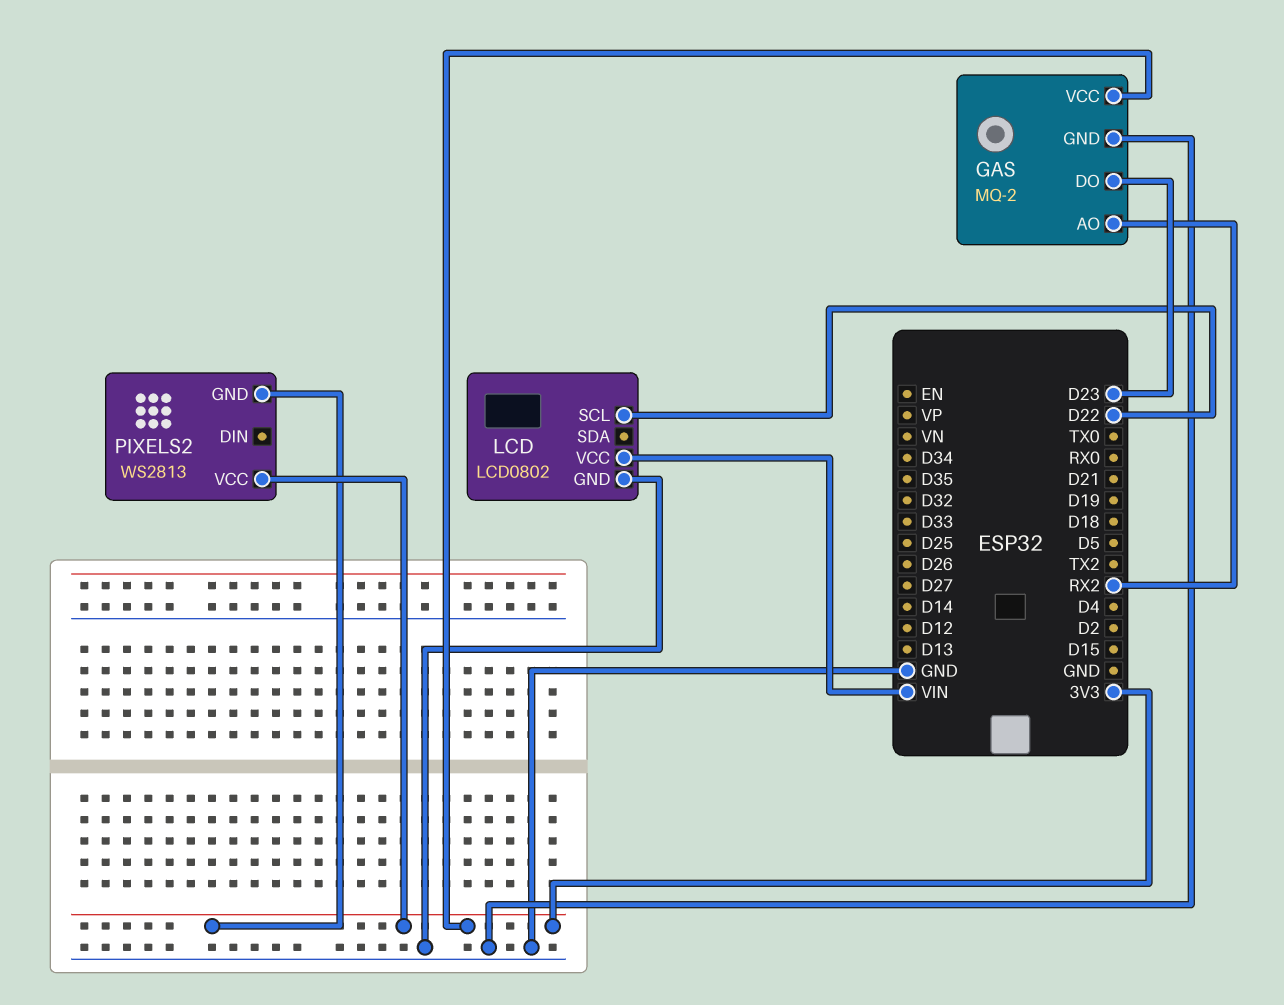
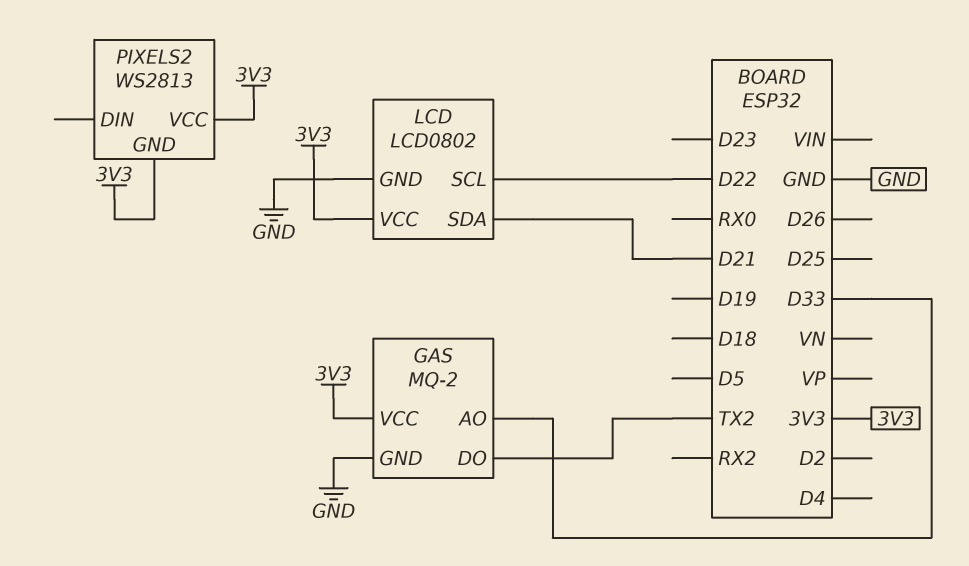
GAS pin AO: RX2 -> D33
GAS pin DO: D23 -> TX2
LCD pin SDA: none -> D21
LCD pin VCC: VIN -> 3V3

